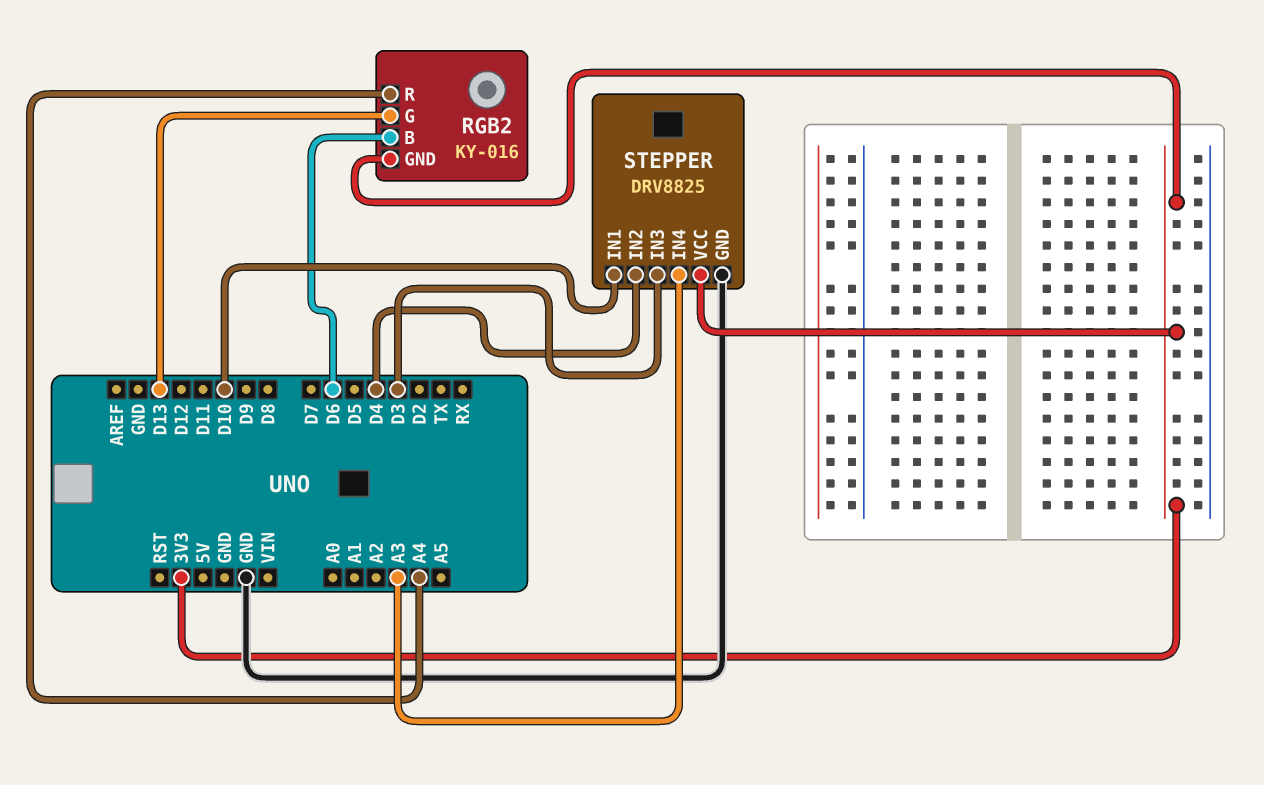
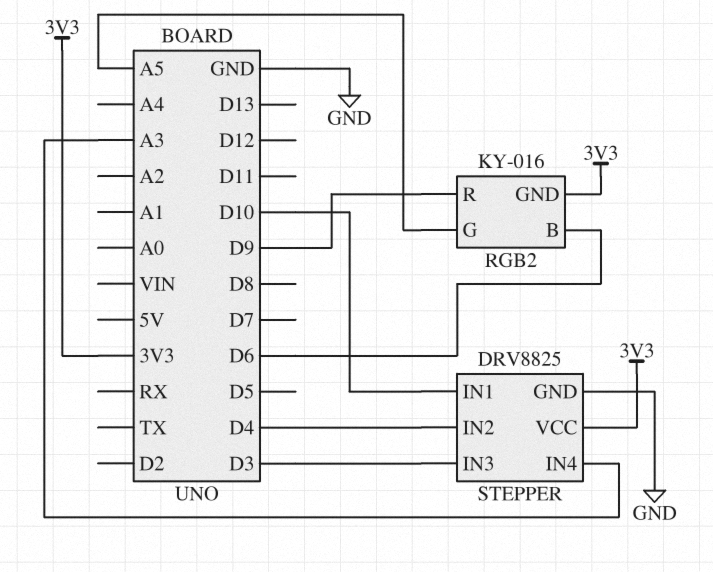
RGB2 pin G: D13 -> A5
RGB2 pin R: A4 -> D9

